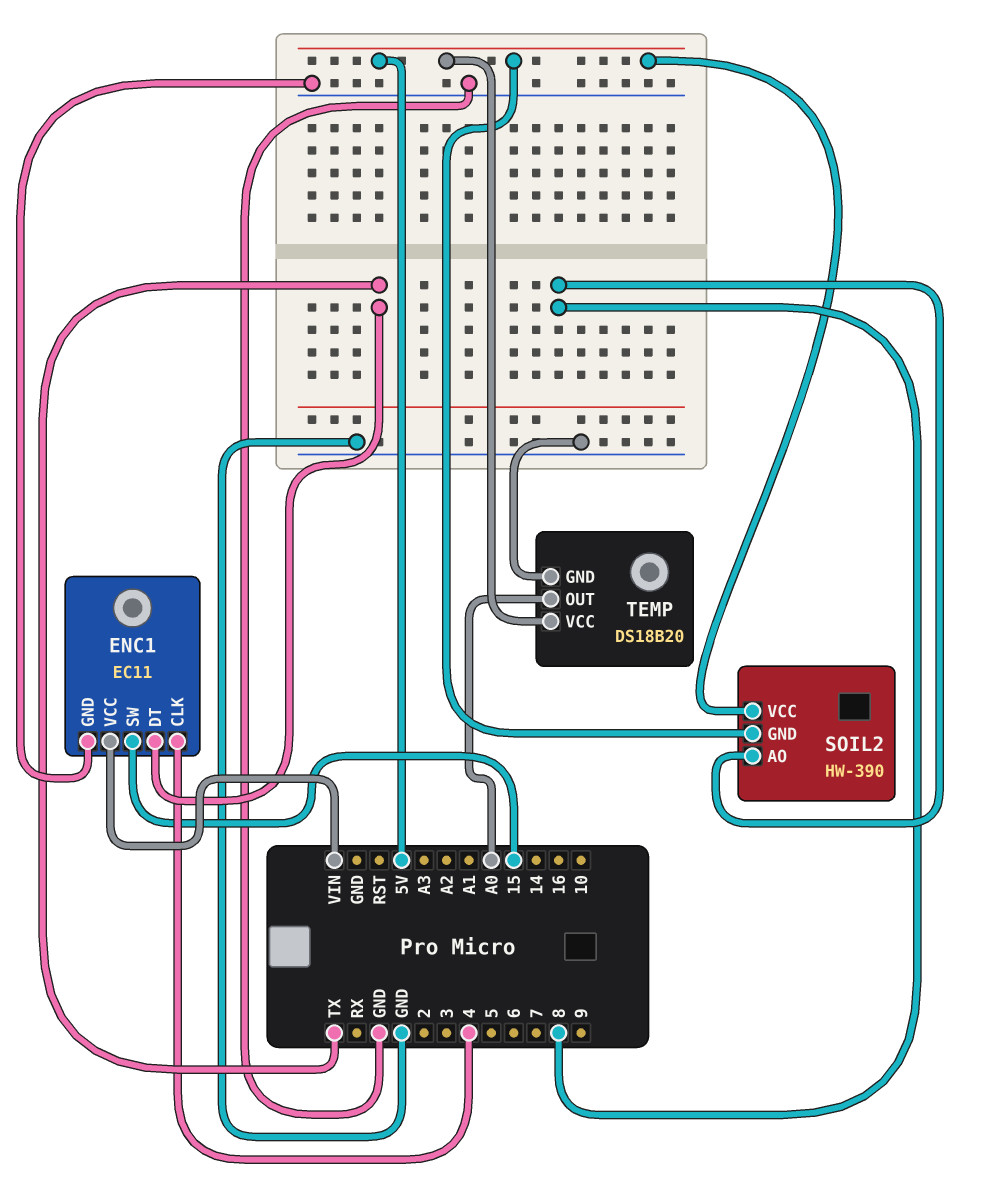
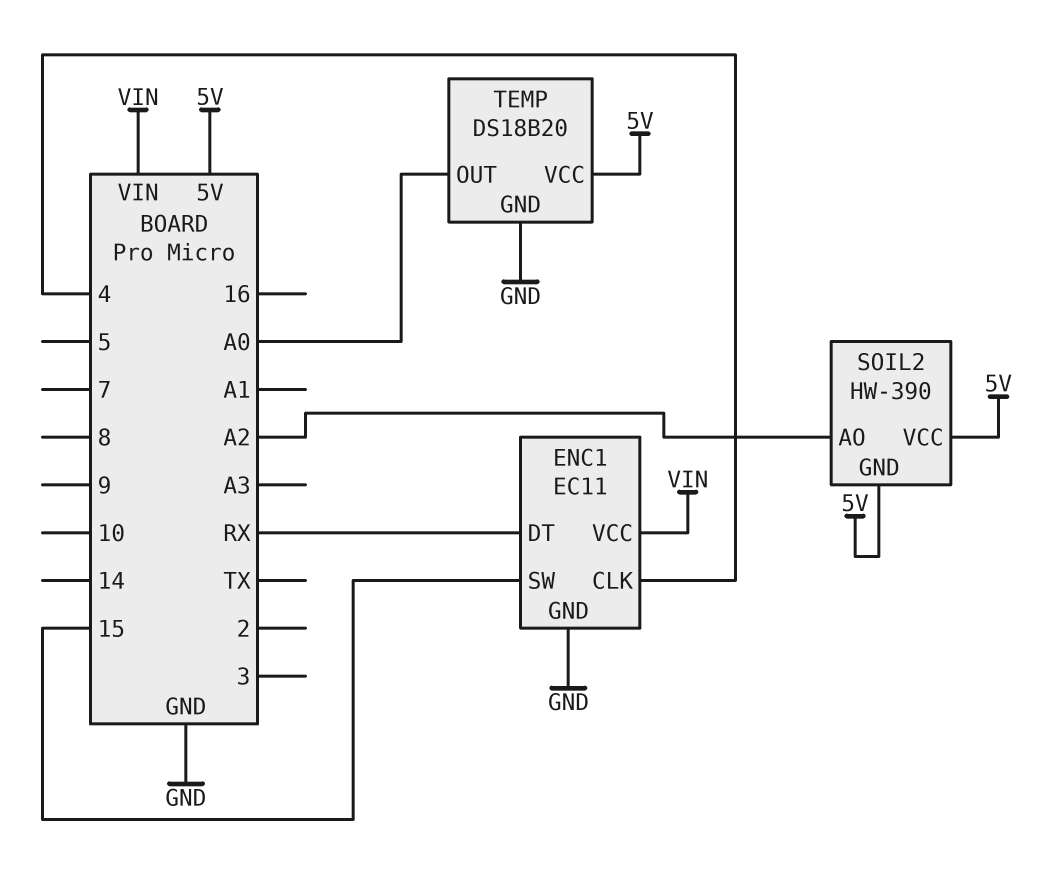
ENC1 pin DT: TX -> RX
SOIL2 pin AO: 8 -> A2

